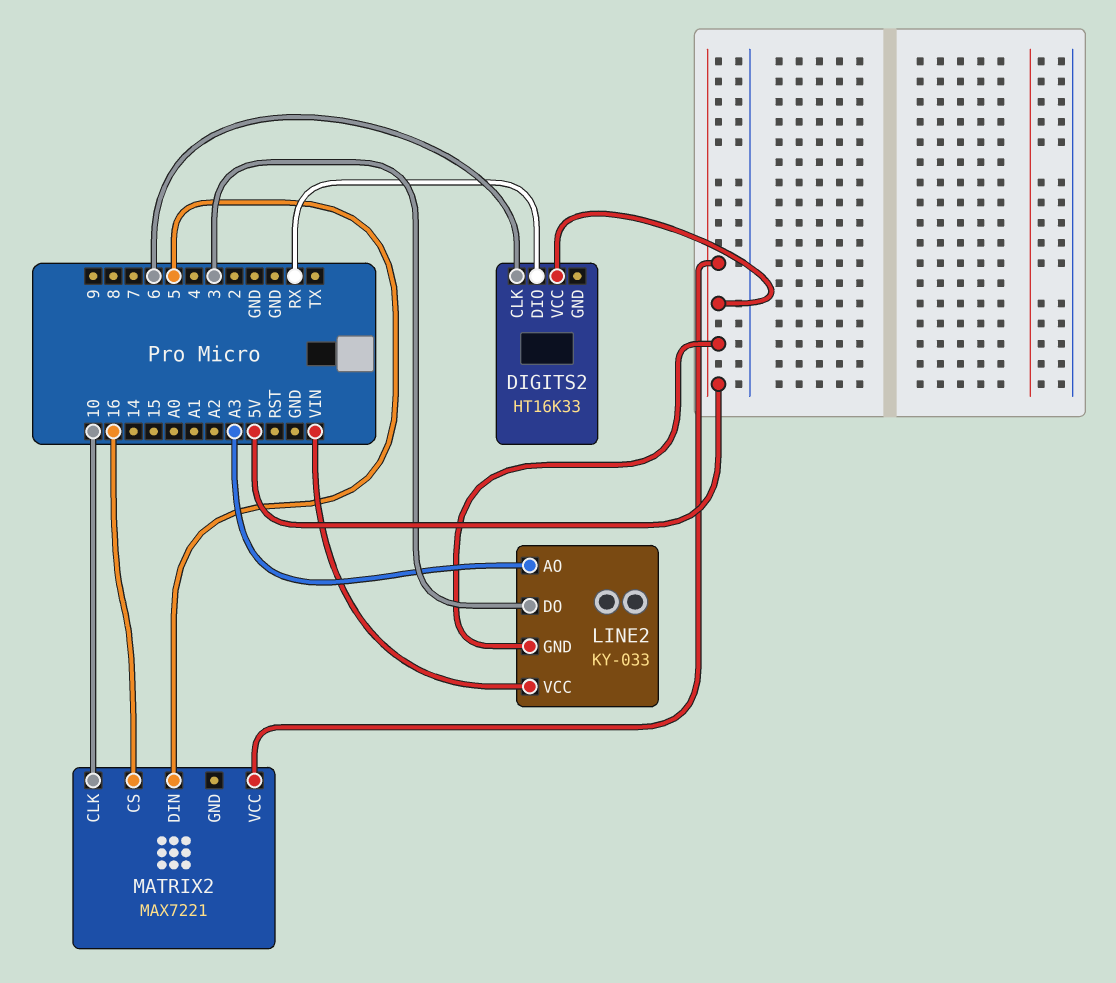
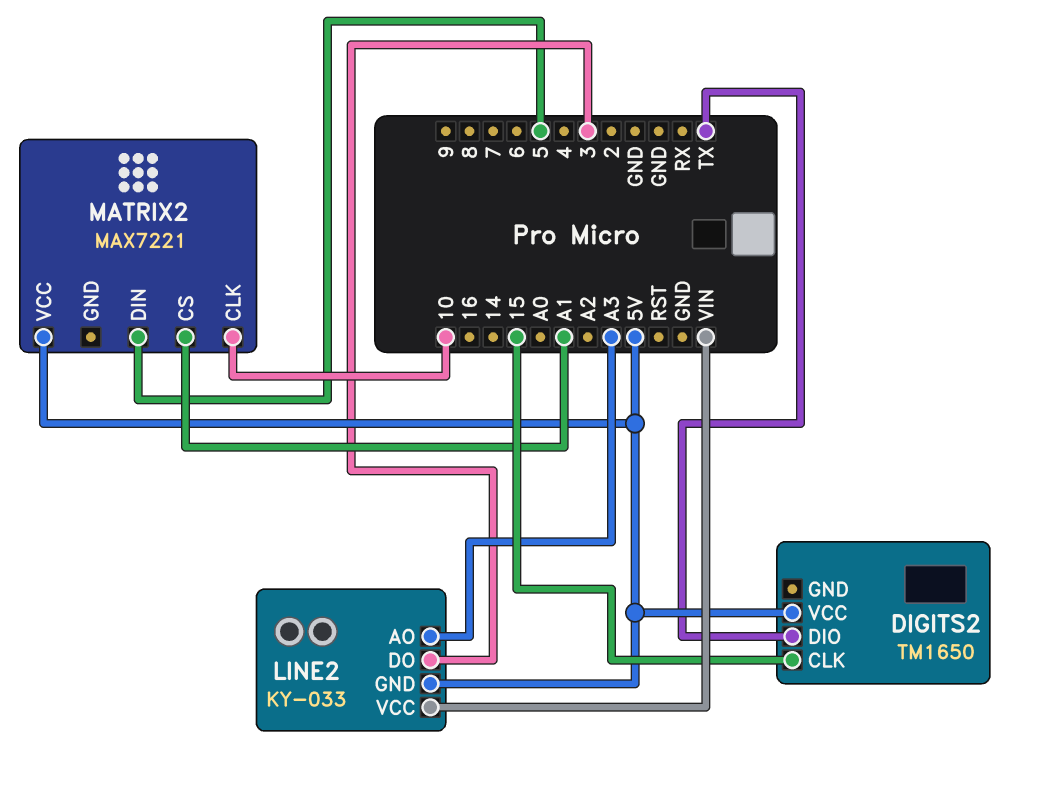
DIGITS2: HT16K33 -> TM1650
DIGITS2 pin CLK: 6 -> 15
DIGITS2 pin DIO: RX -> TX
MATRIX2 pin CS: 16 -> A1

